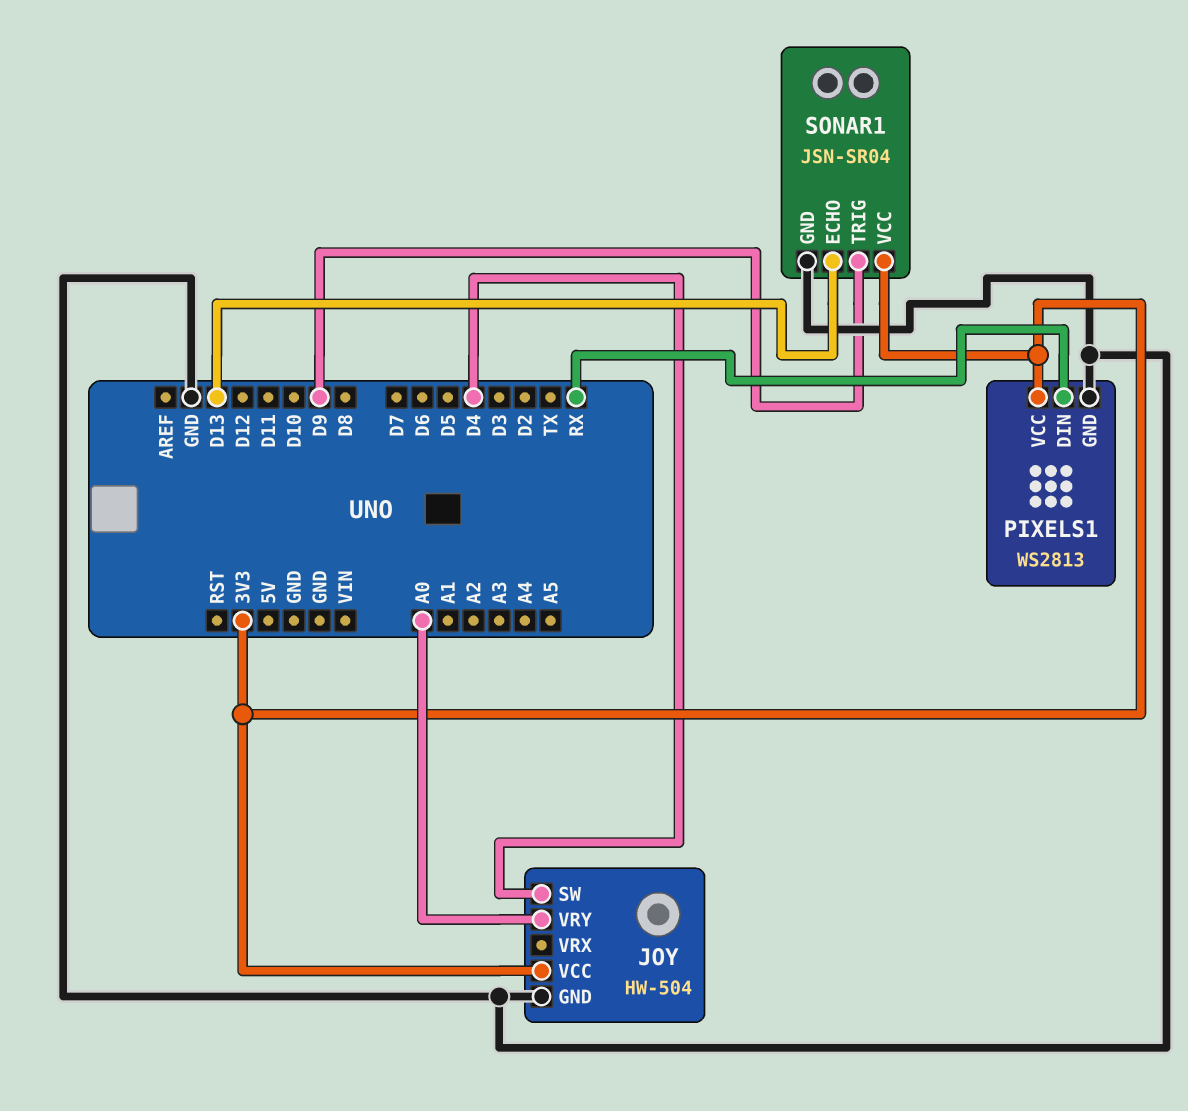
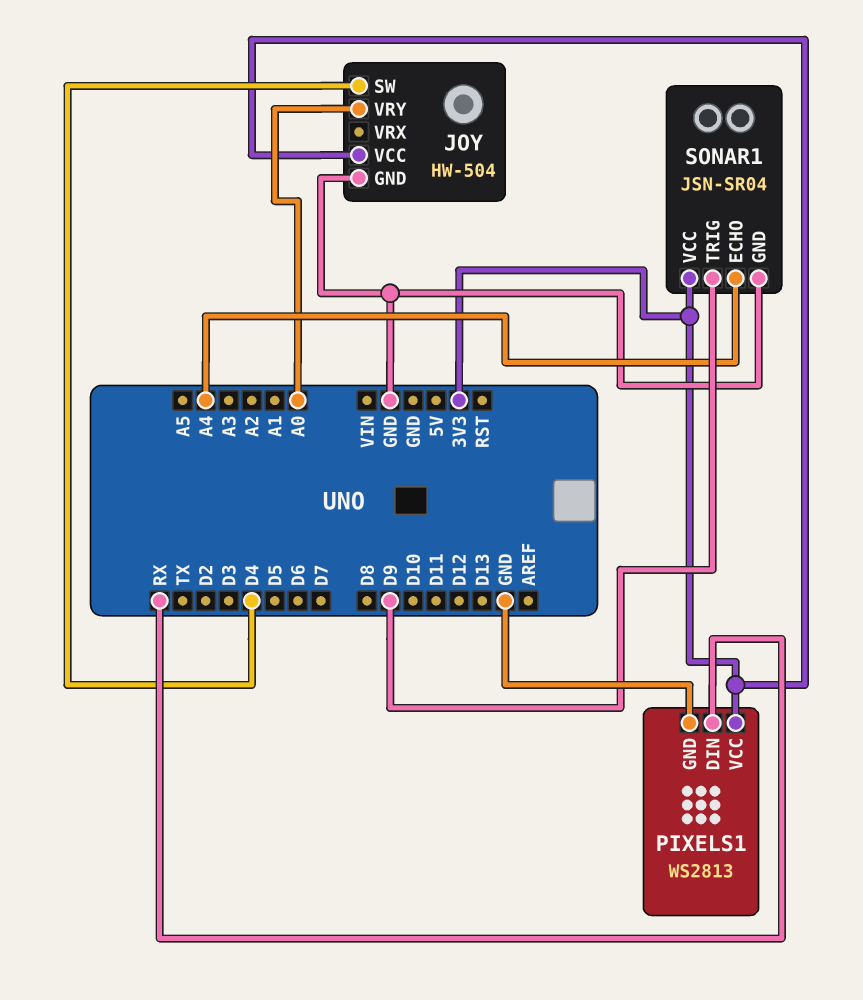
SONAR1 pin ECHO: D13 -> A4

